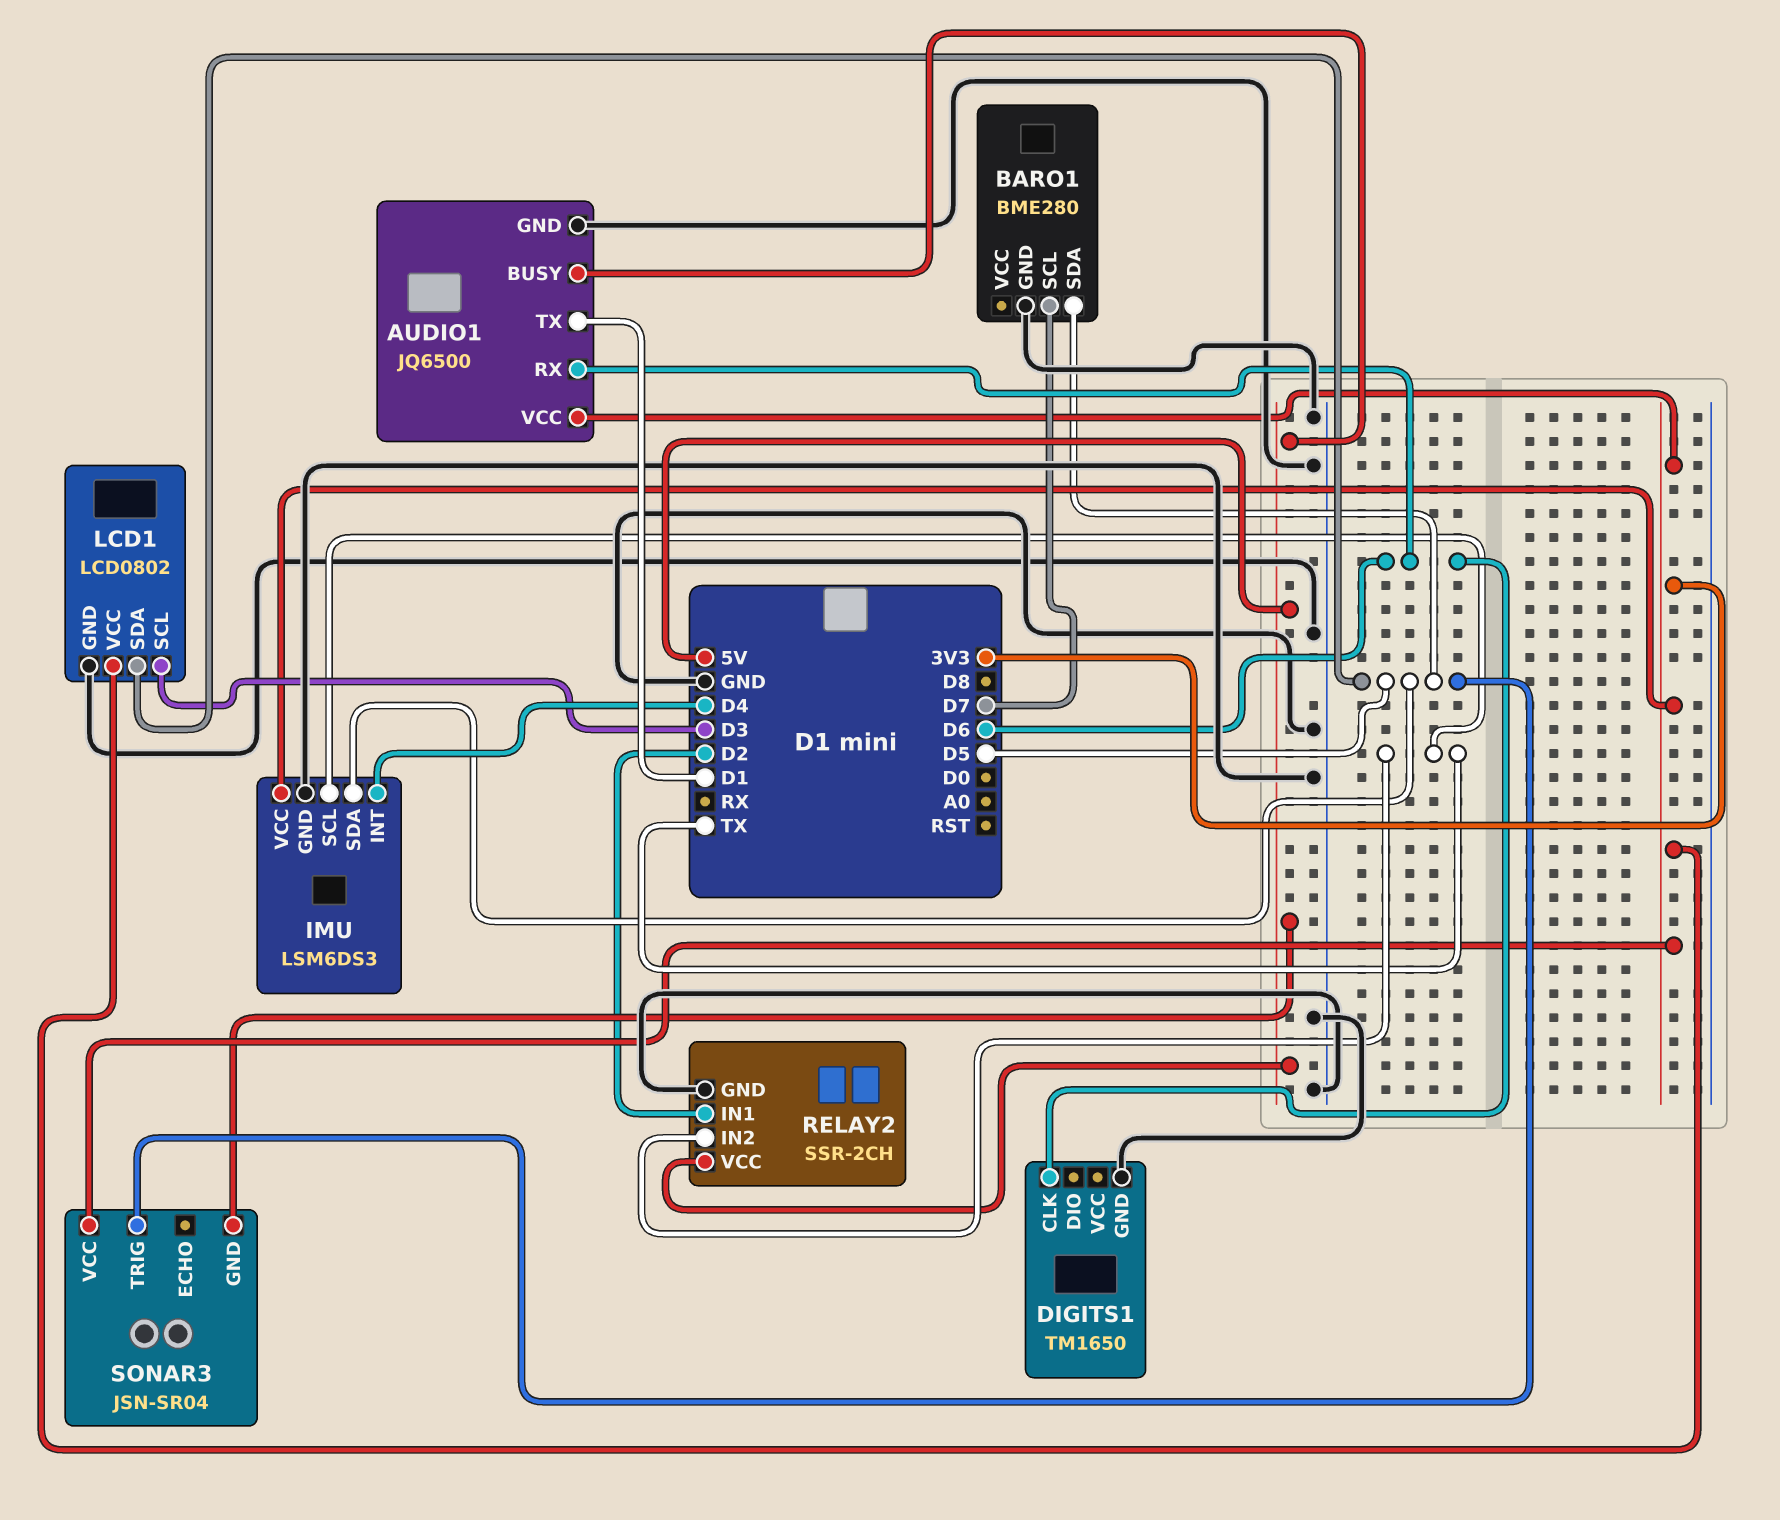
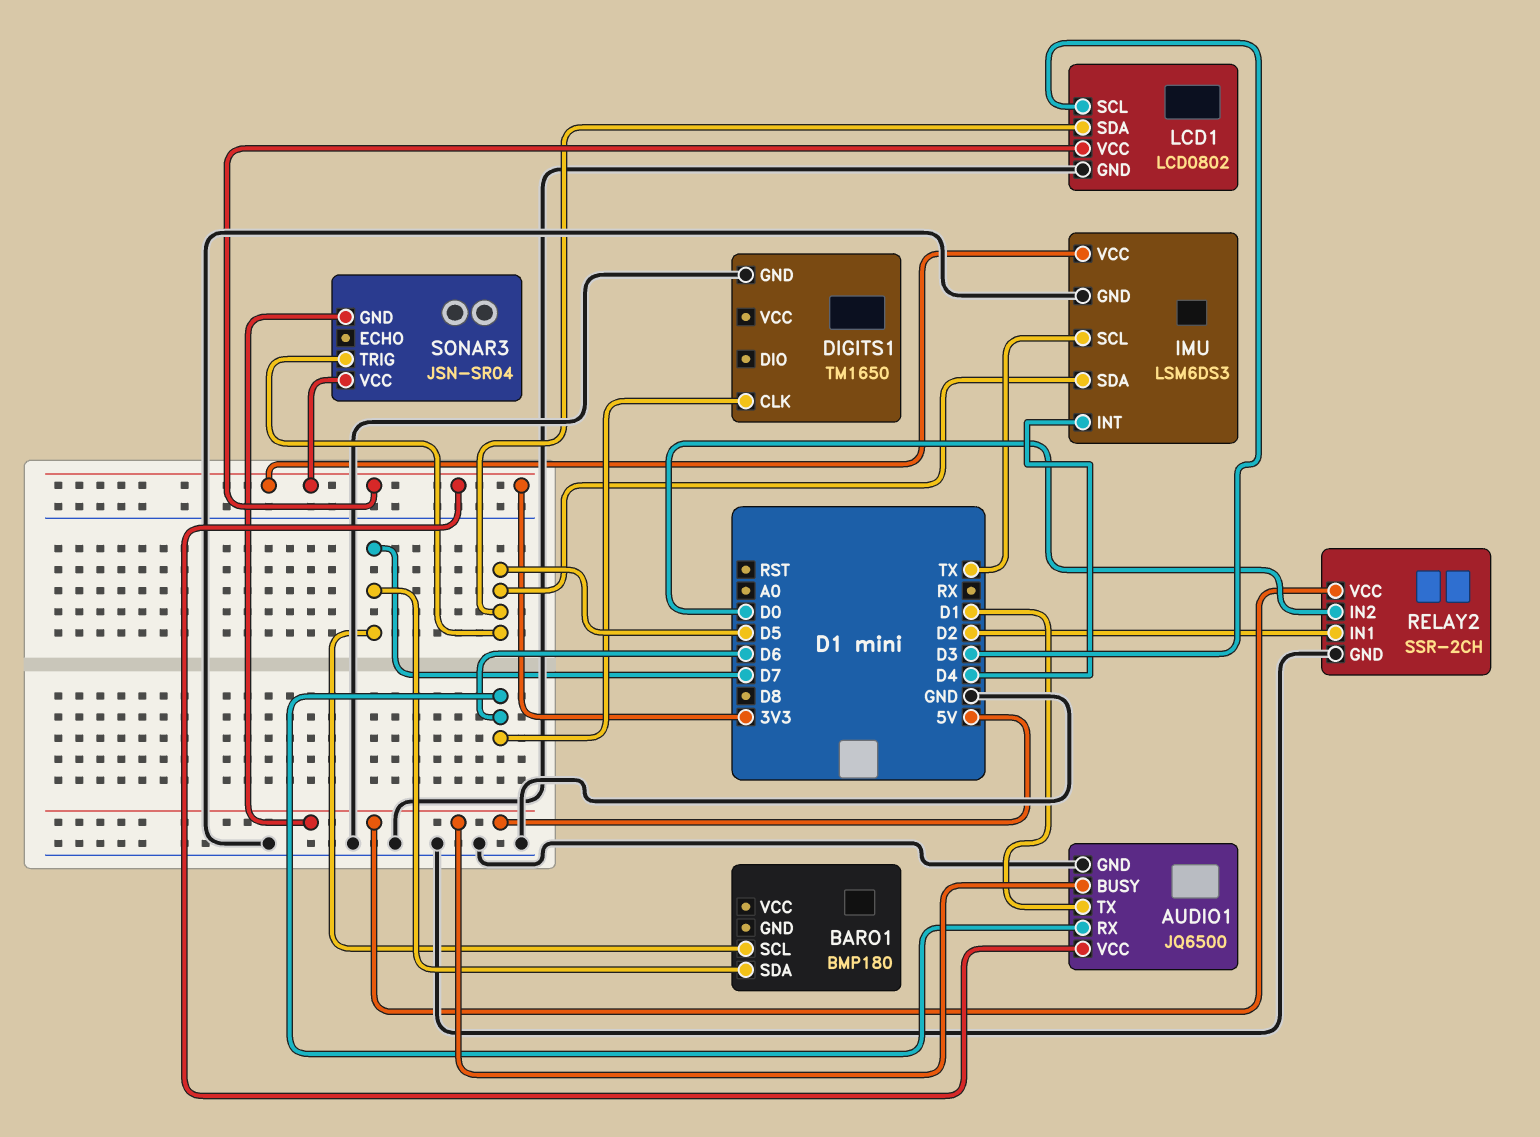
BARO1: BME280 -> BMP180
BARO1 pin GND: GND -> none
BARO1 pin SDA: D5 -> D7
RELAY2 pin IN2: TX -> D0

